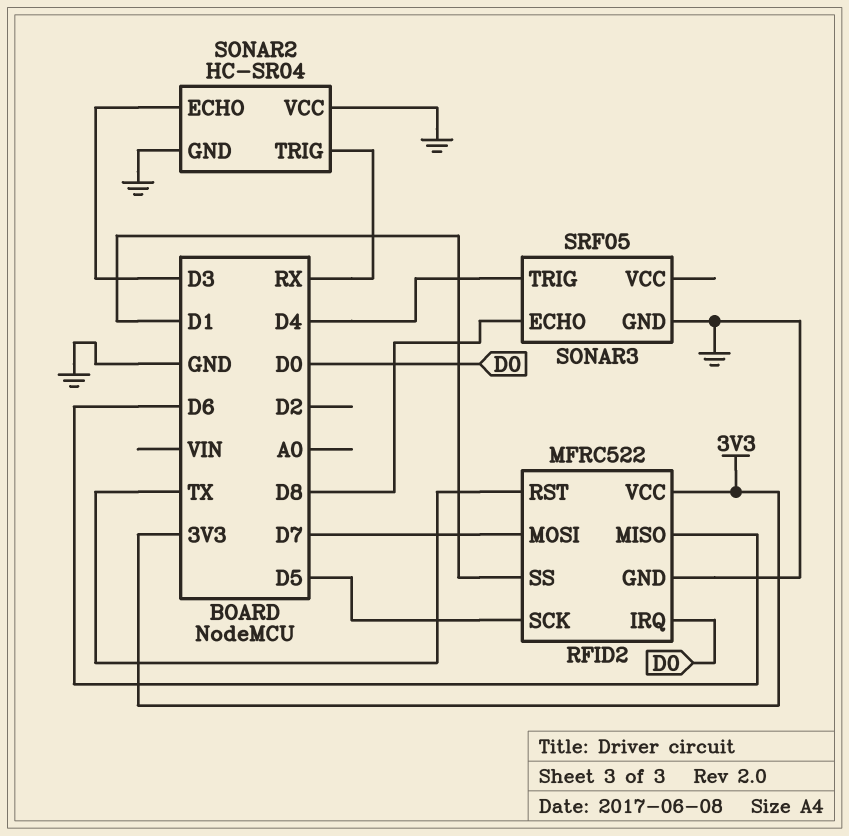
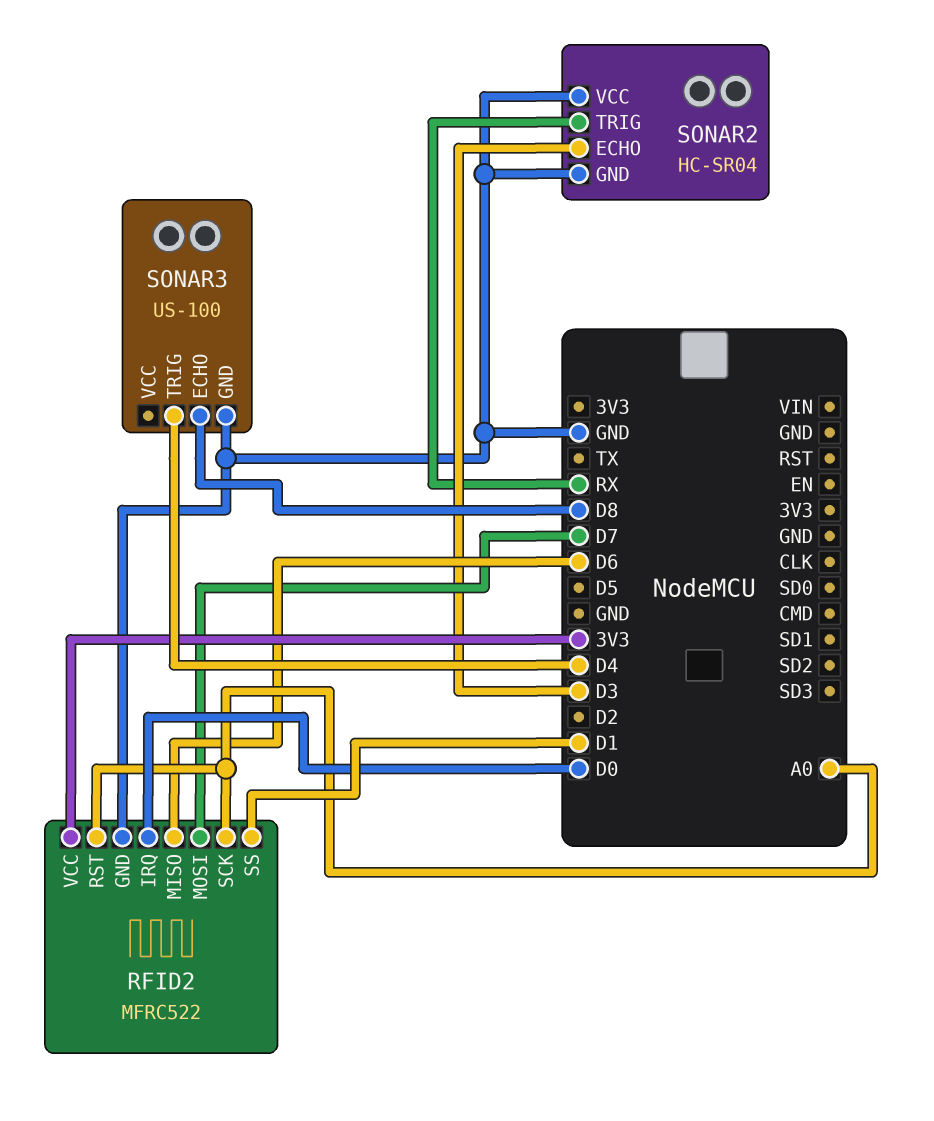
RFID2 pin RST: TX -> A0
RFID2 pin SCK: D5 -> A0
SONAR3: SRF05 -> US-100

